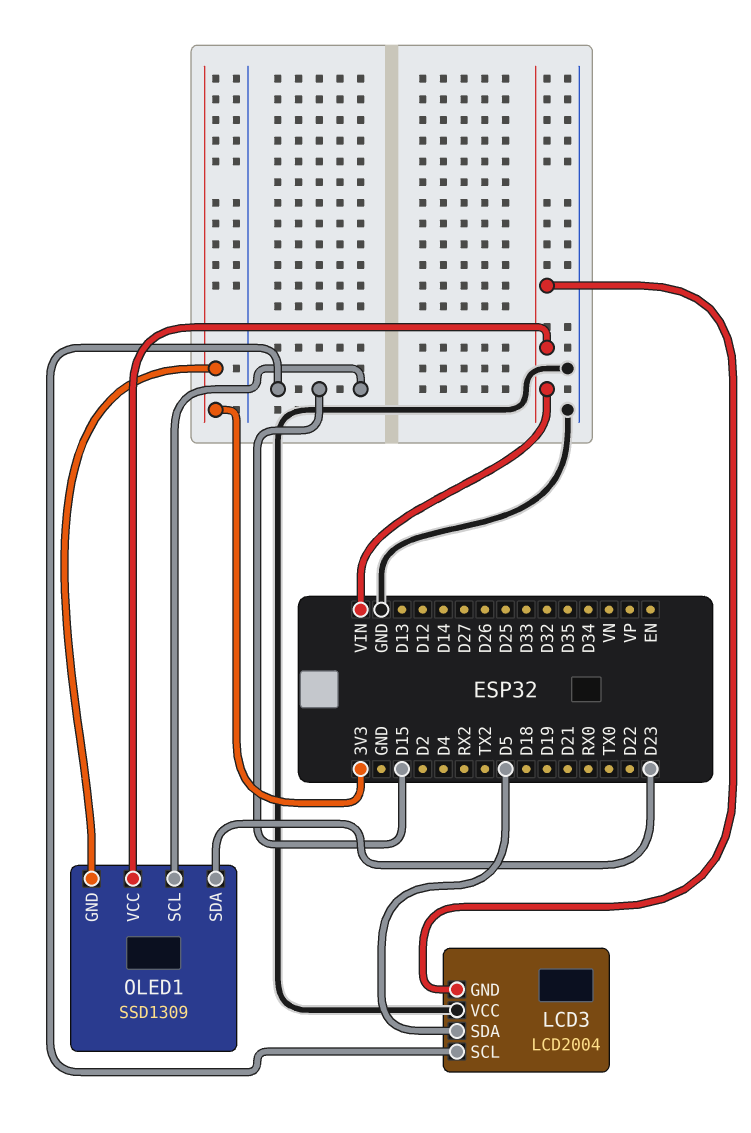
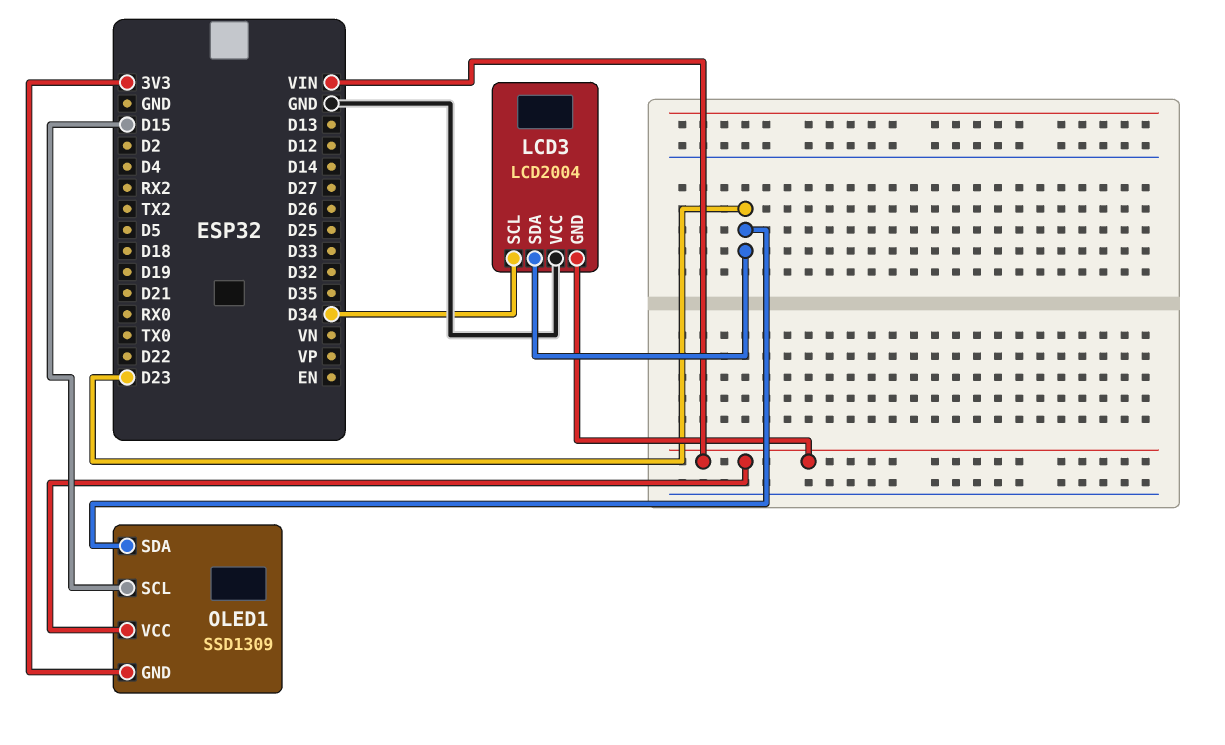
LCD3 pin SCL: D15 -> D34
LCD3 pin SDA: D5 -> D23

